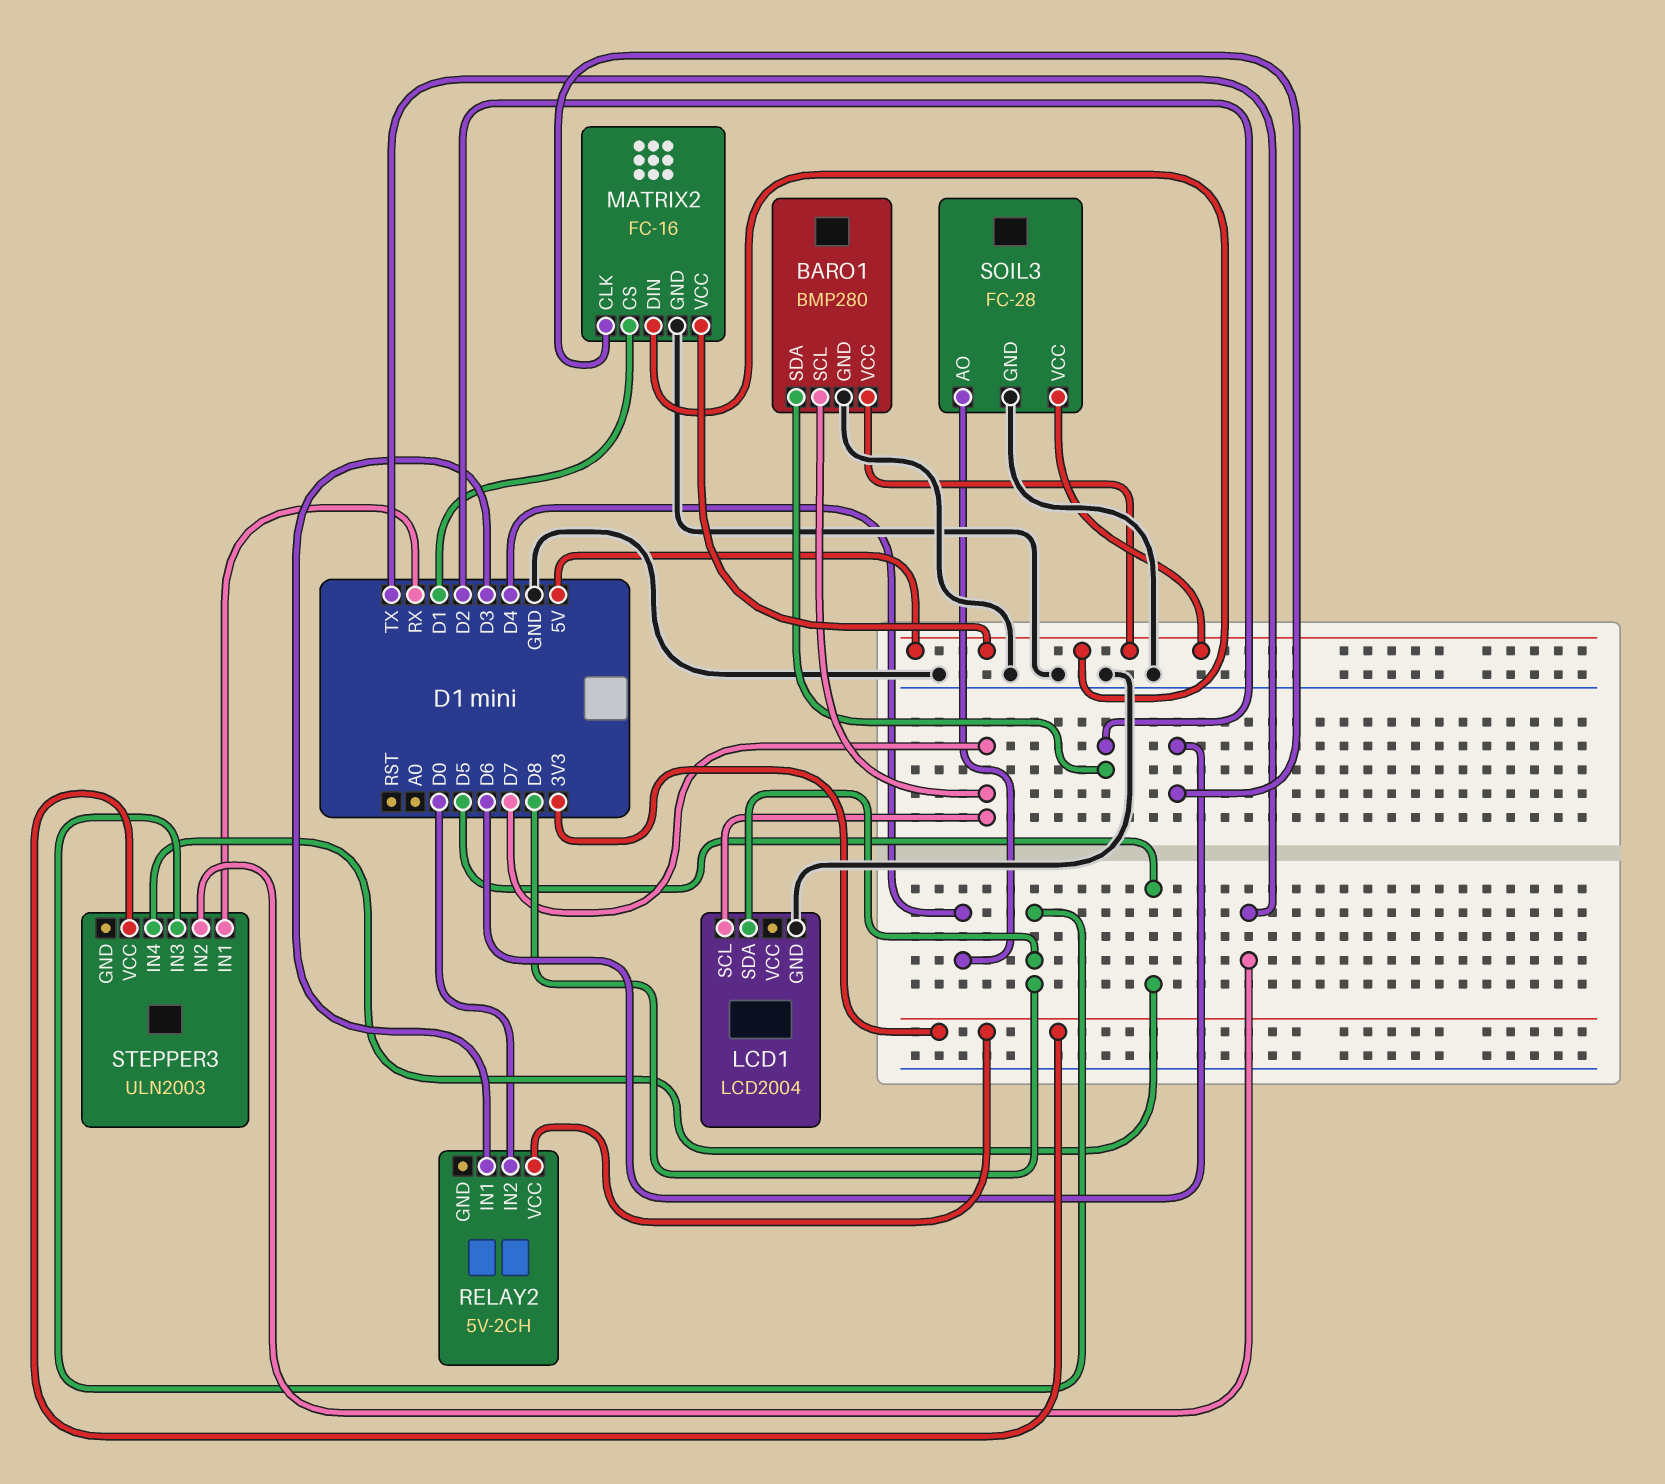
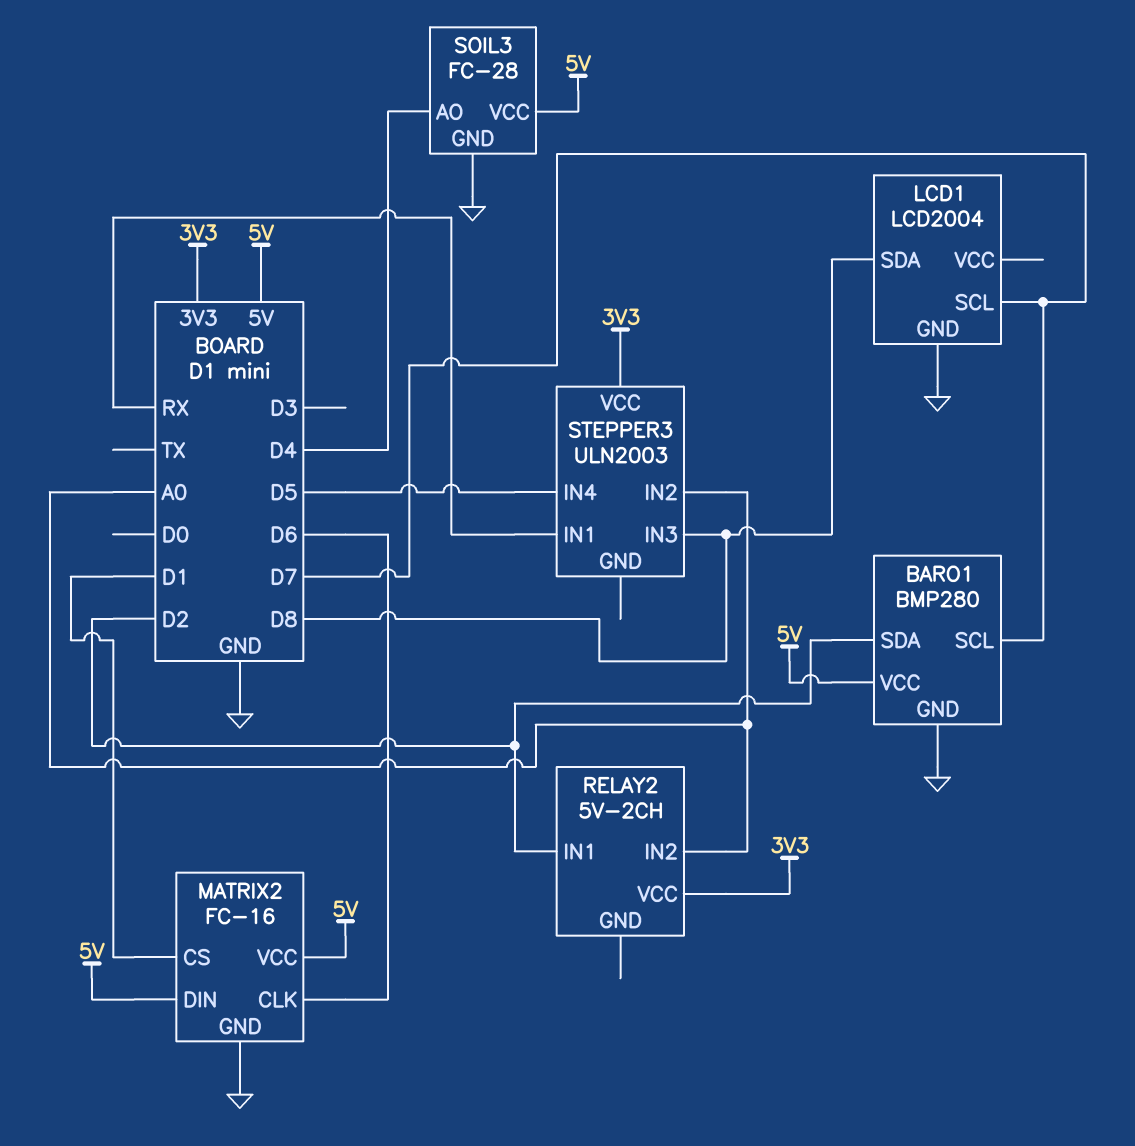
RELAY2 pin IN1: D3 -> D2
RELAY2 pin IN2: D0 -> A0
STEPPER3 pin IN2: TX -> A0

